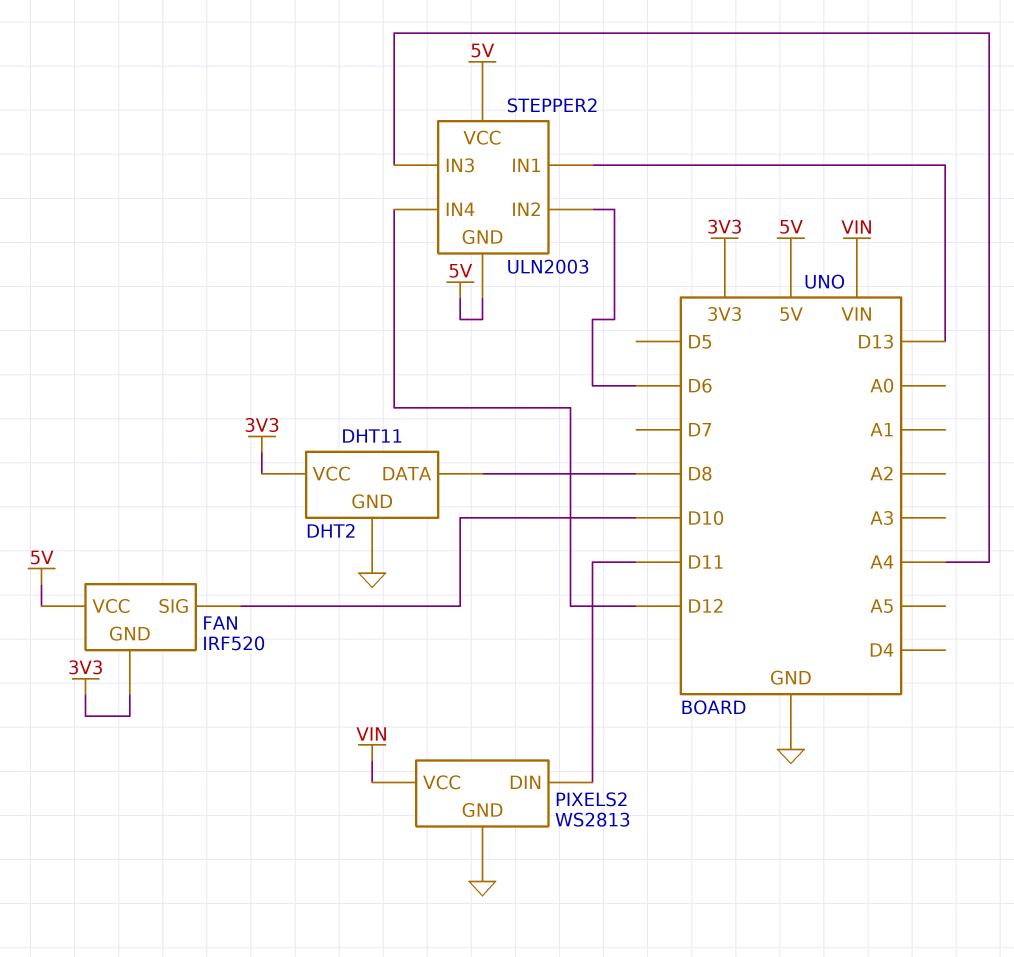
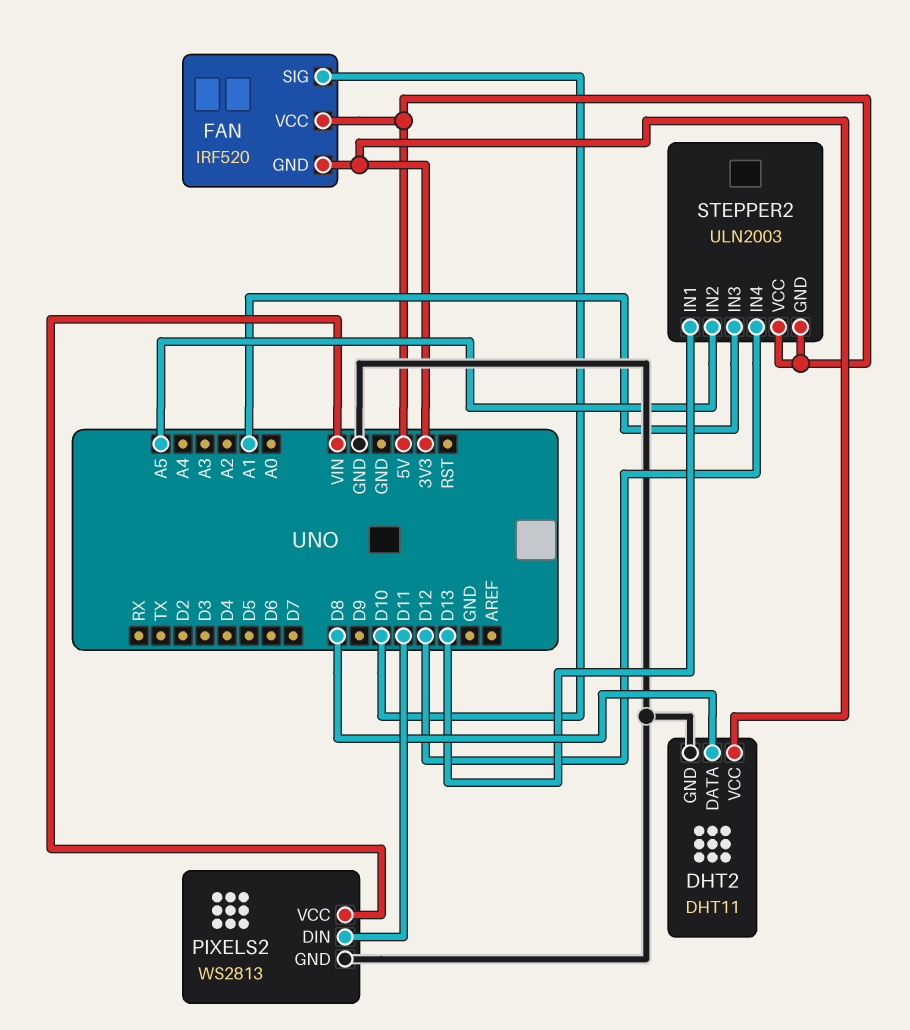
STEPPER2 pin IN2: D6 -> A5
STEPPER2 pin IN3: A4 -> A1

